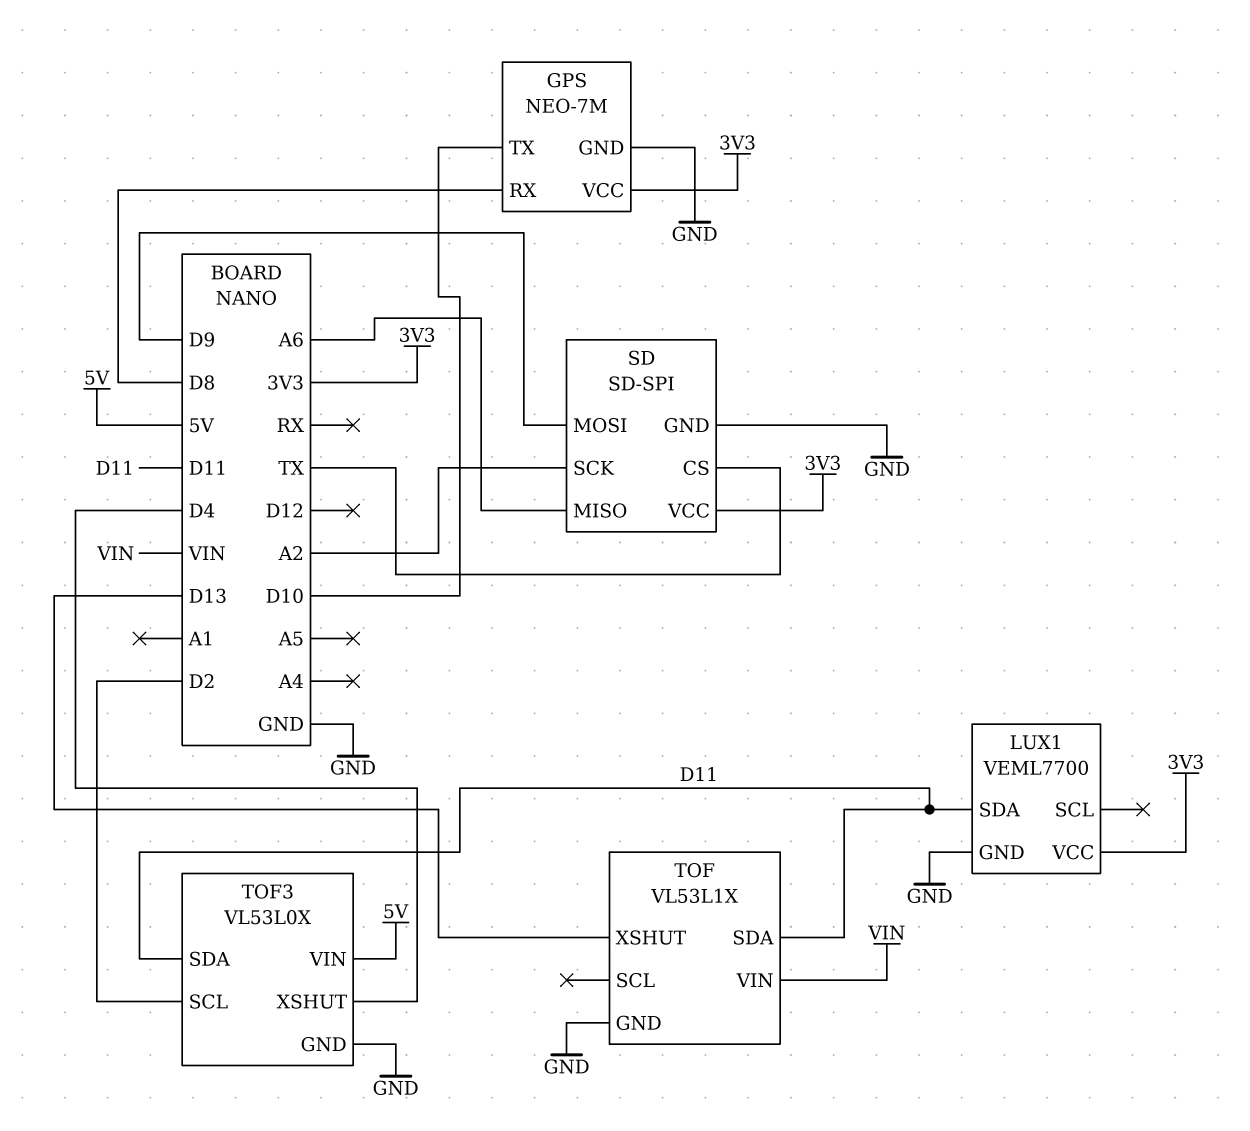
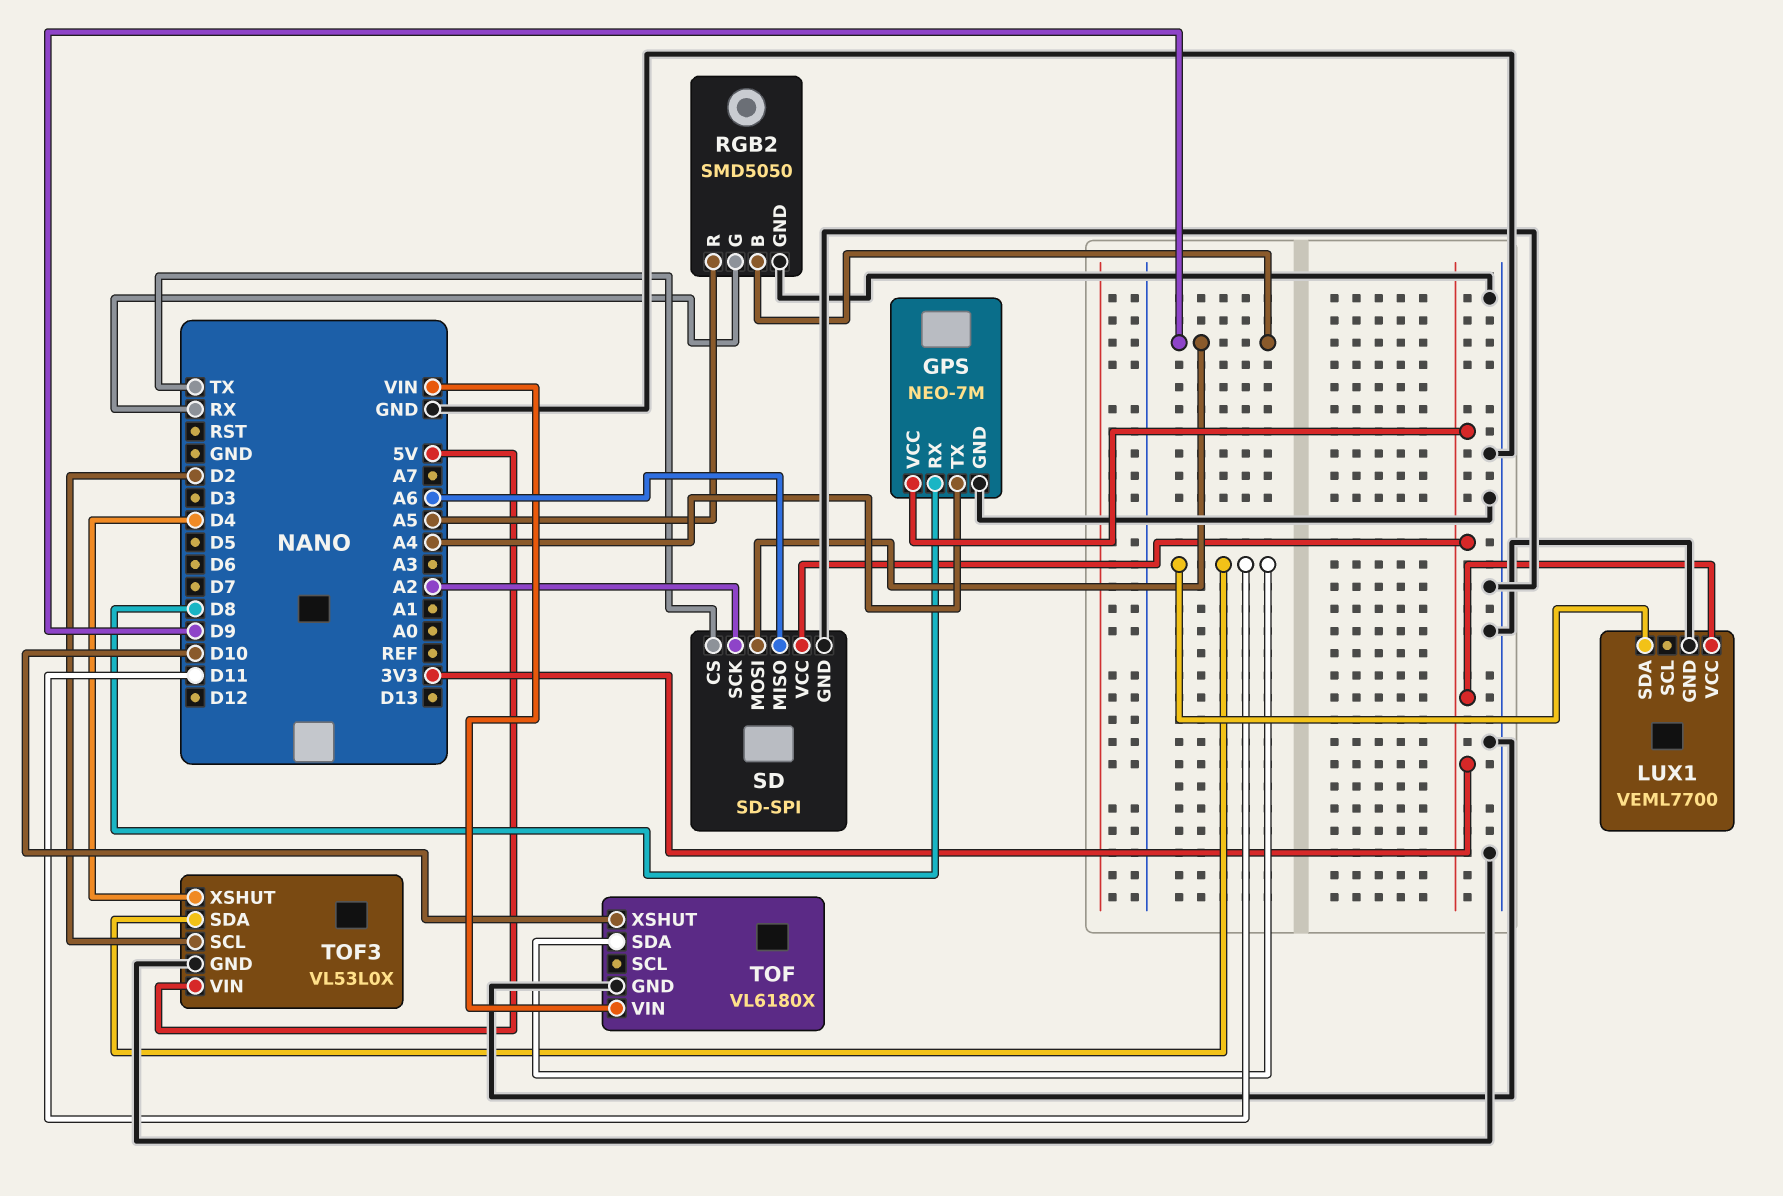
GPS pin TX: D10 -> A4
RGB2: none -> SMD5050
RGB2 pin B: none -> D9
RGB2 pin G: none -> RX
RGB2 pin GND: none -> GND
RGB2 pin R: none -> A5
TOF: VL53L1X -> VL6180X
TOF pin XSHUT: D13 -> D10

